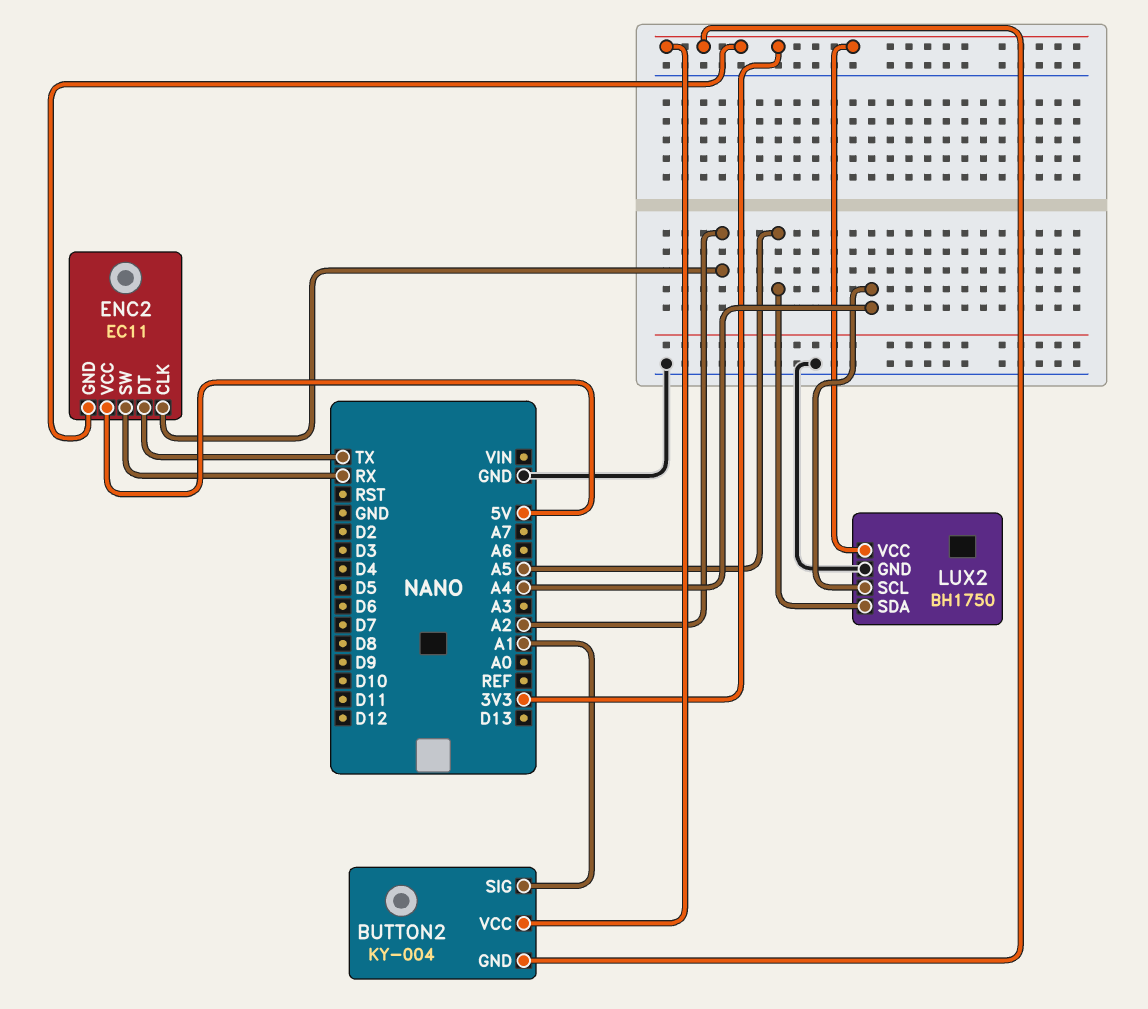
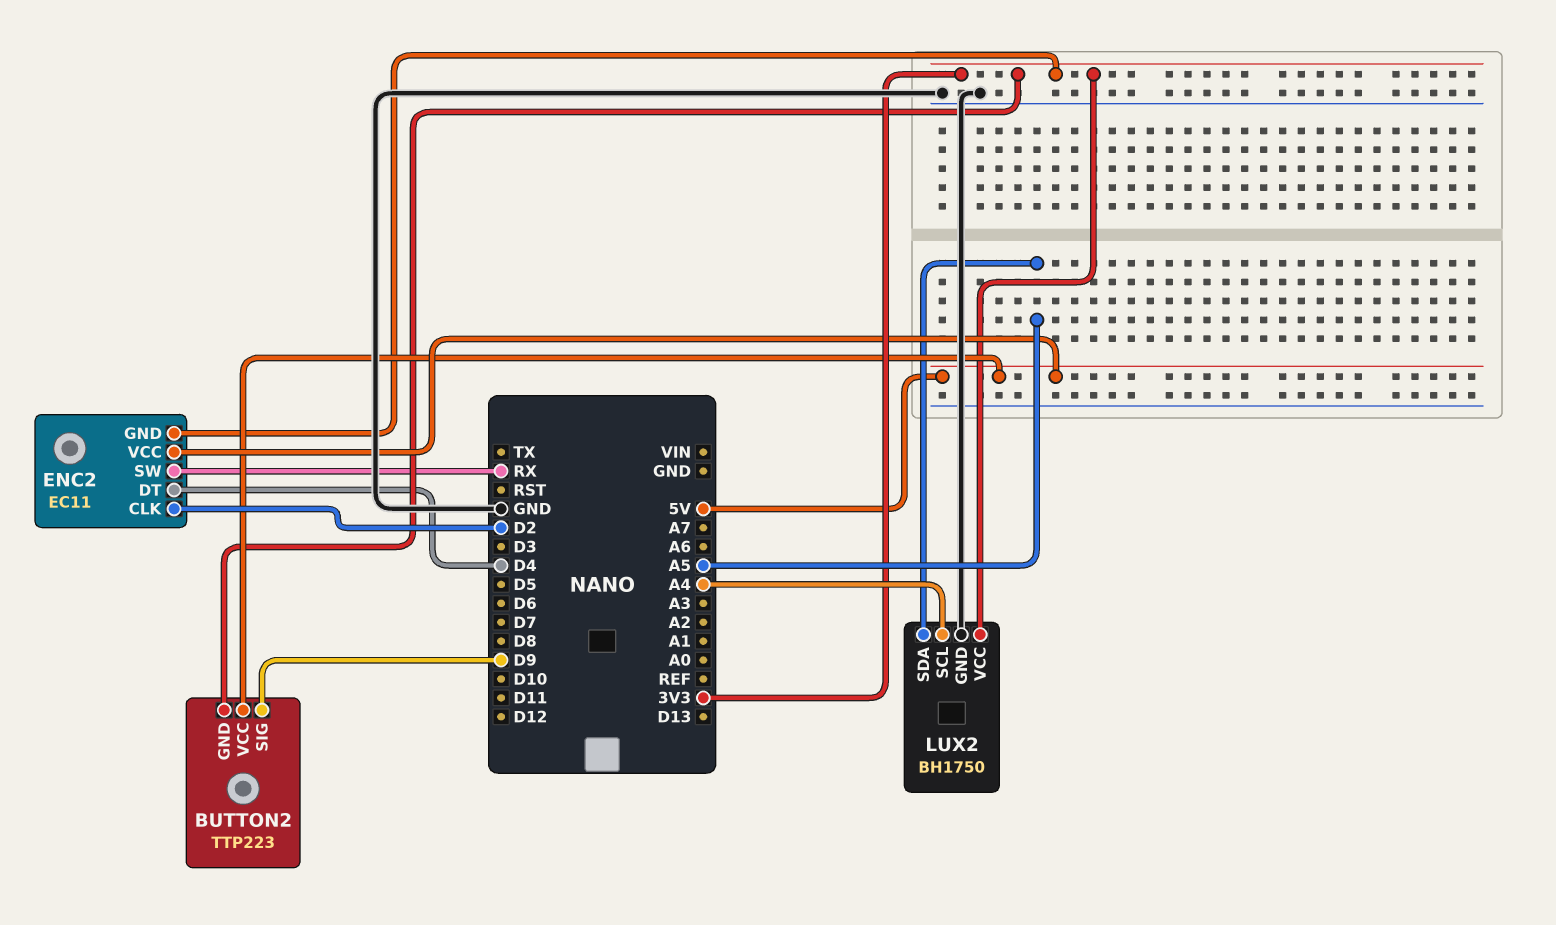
BUTTON2: KY-004 -> TTP223
BUTTON2 pin SIG: A1 -> D9
BUTTON2 pin VCC: 3V3 -> 5V
ENC2 pin CLK: A2 -> D2
ENC2 pin DT: TX -> D4

